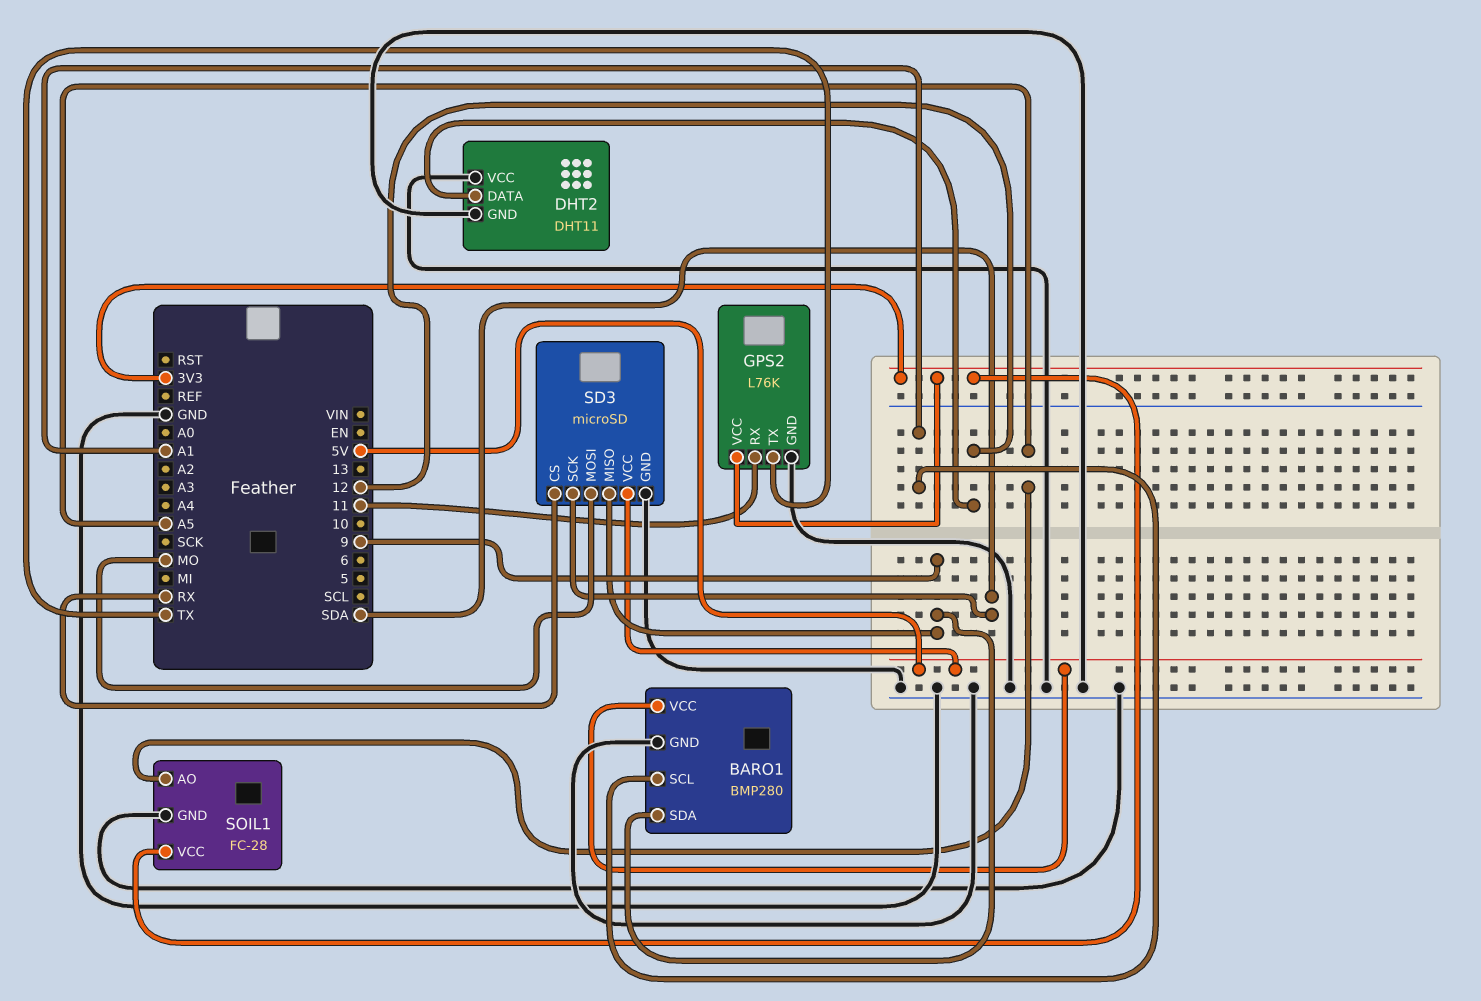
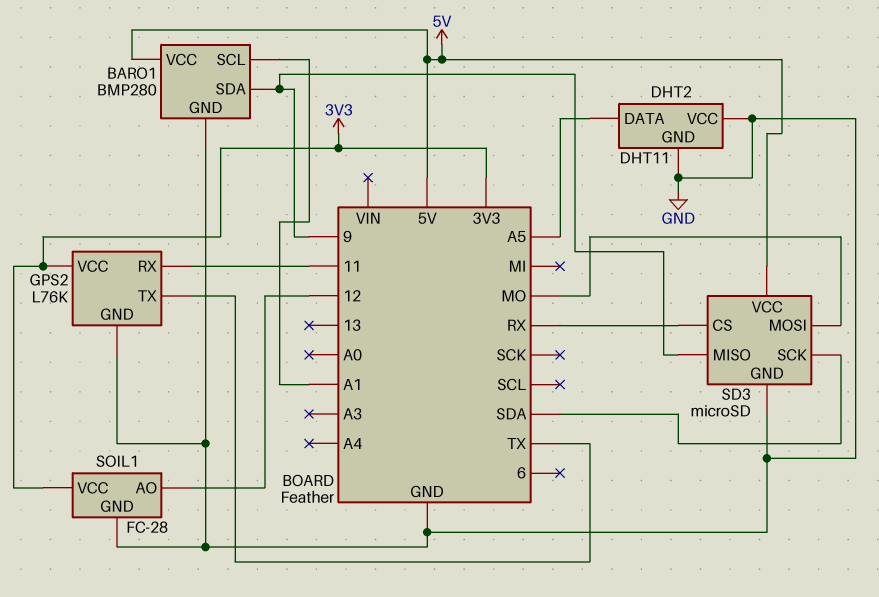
DHT2 pin DATA: 12 -> A5
SOIL1 pin AO: A5 -> 12

